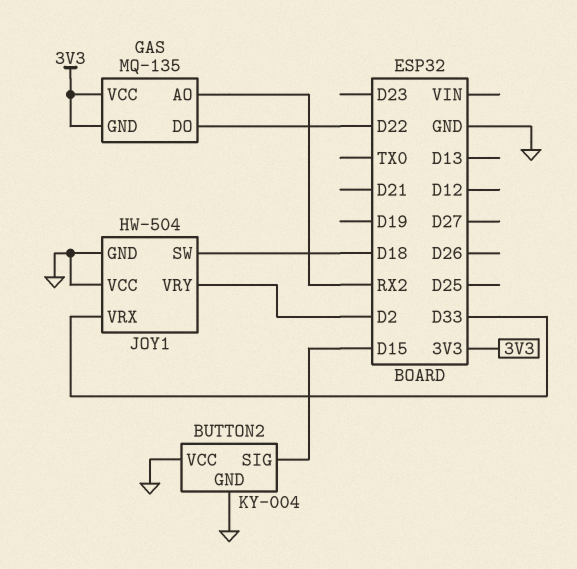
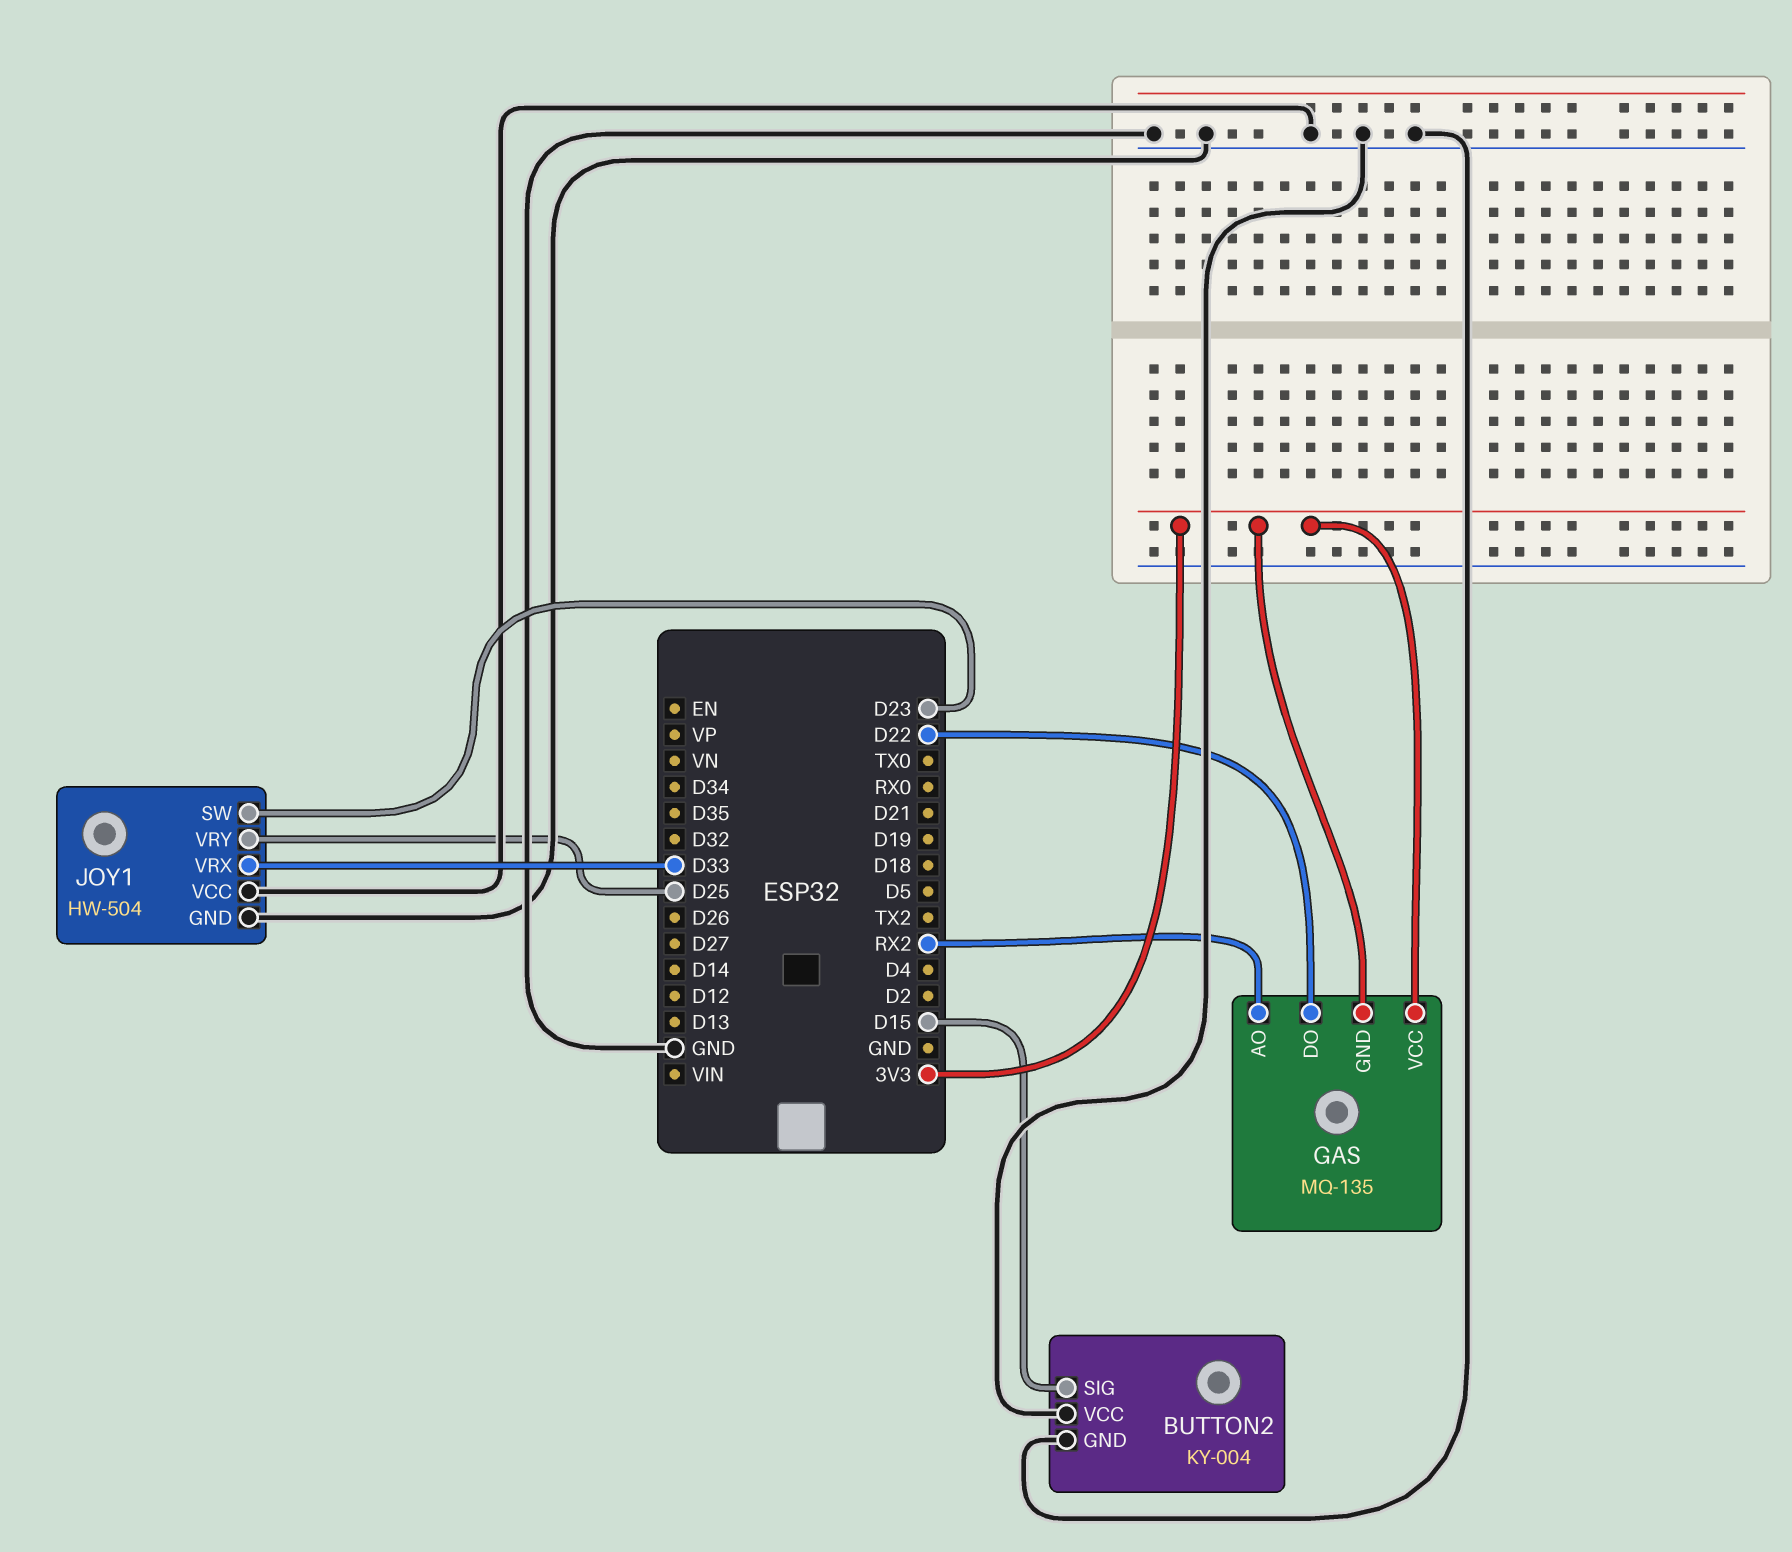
JOY1 pin SW: D18 -> D23
JOY1 pin VRY: D2 -> D25

